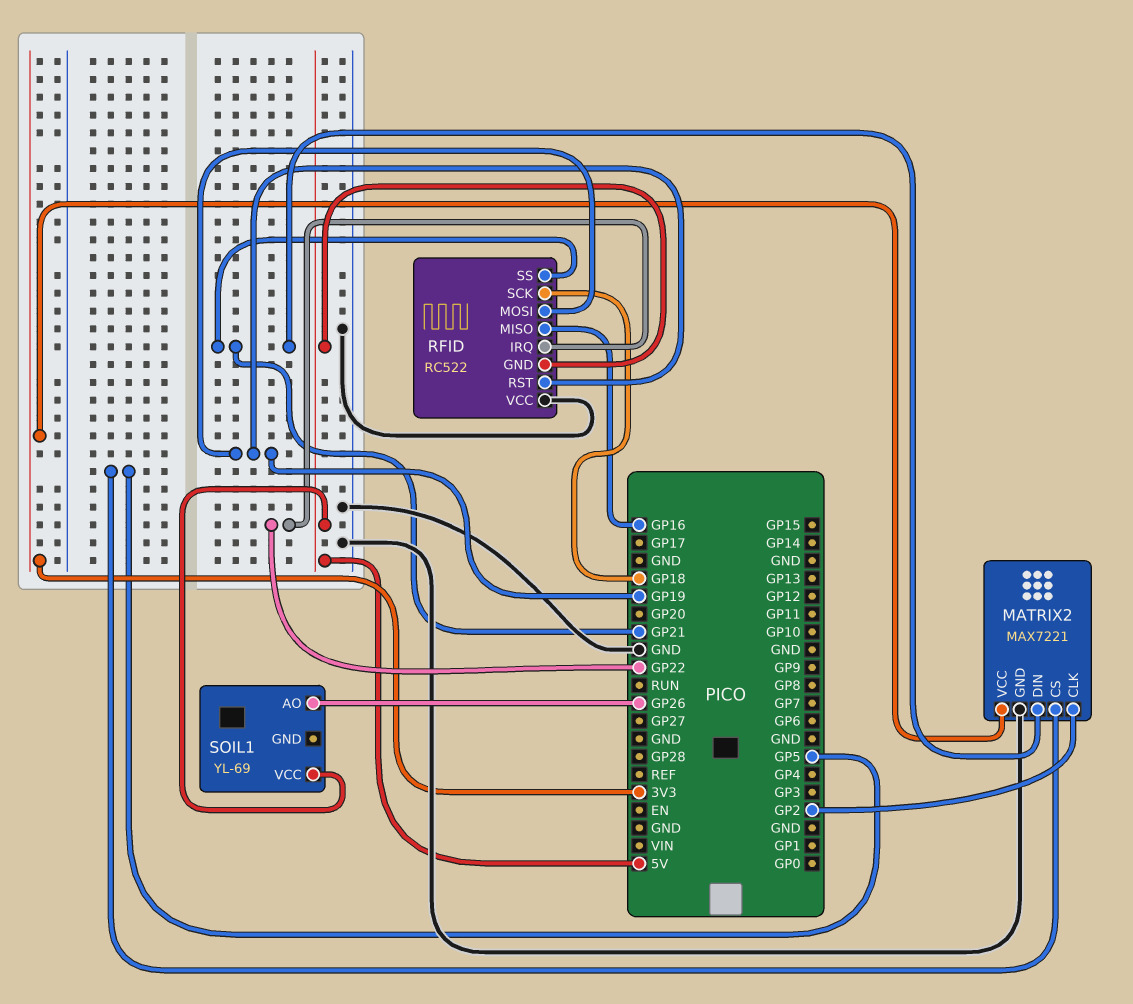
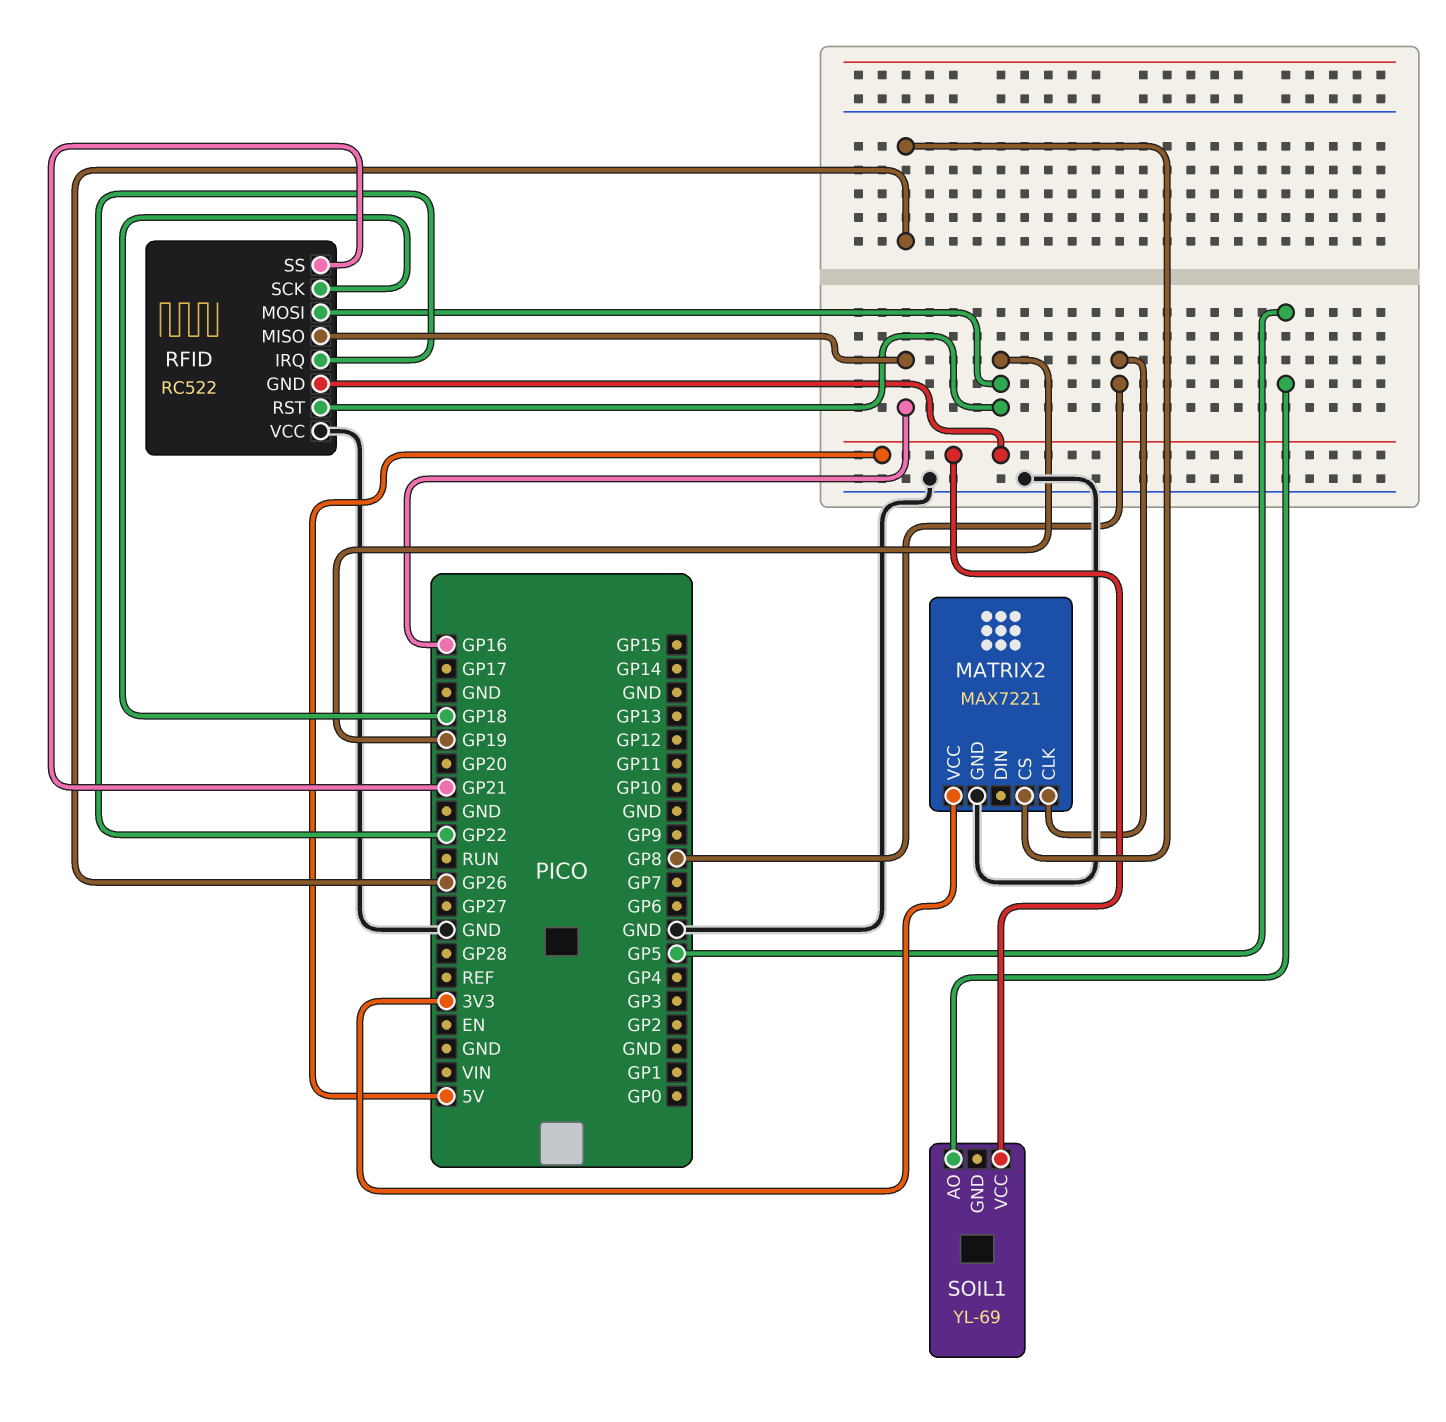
MATRIX2 pin CLK: GP2 -> GP8
MATRIX2 pin CS: GP5 -> GP26
MATRIX2 pin DIN: GP21 -> none
SOIL1 pin AO: GP26 -> GP5

